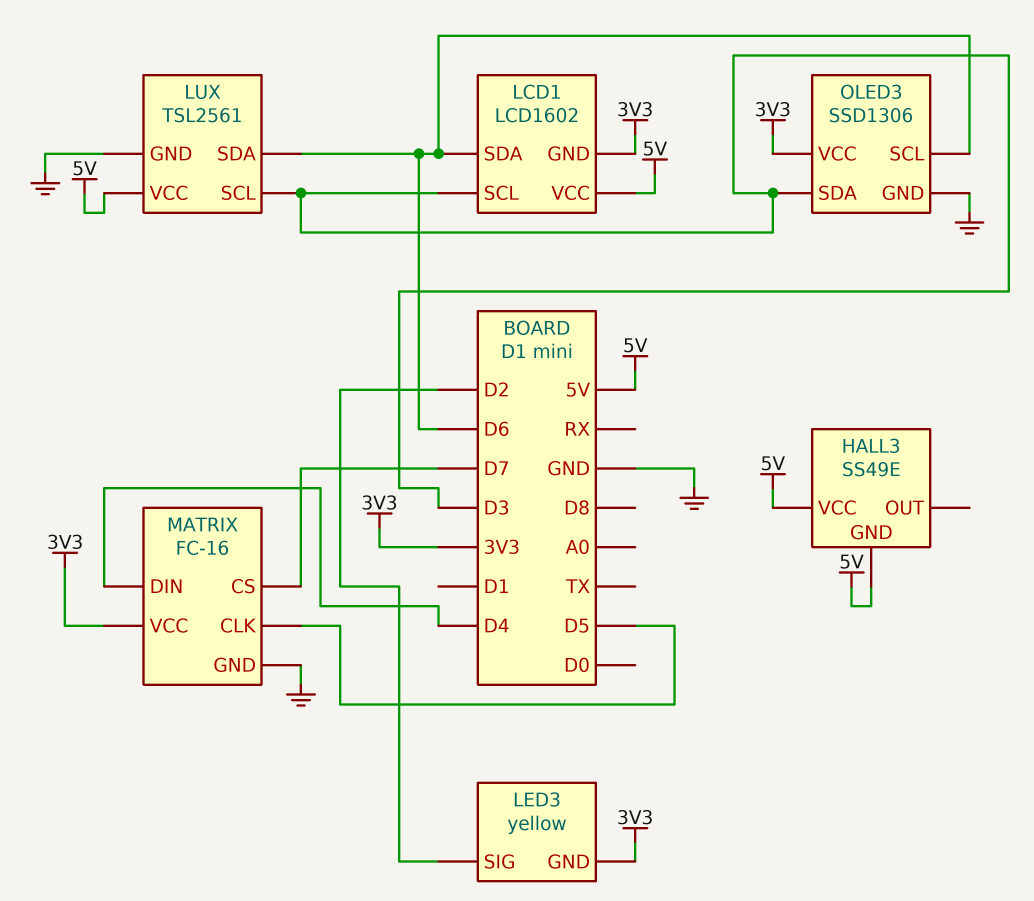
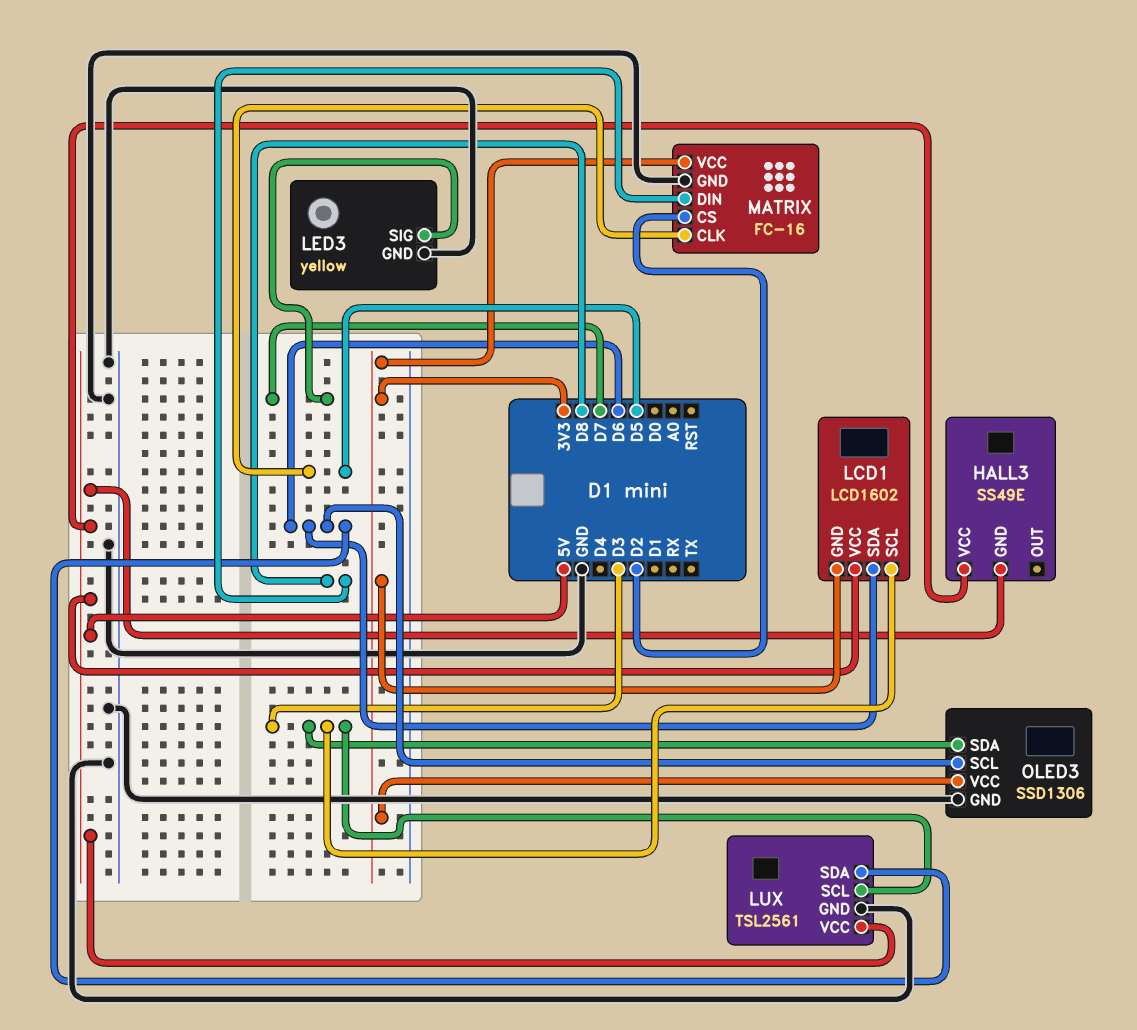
LED3 pin GND: 3V3 -> GND
LED3 pin SIG: D2 -> D7
MATRIX pin CS: D7 -> D2
MATRIX pin DIN: D4 -> D8

